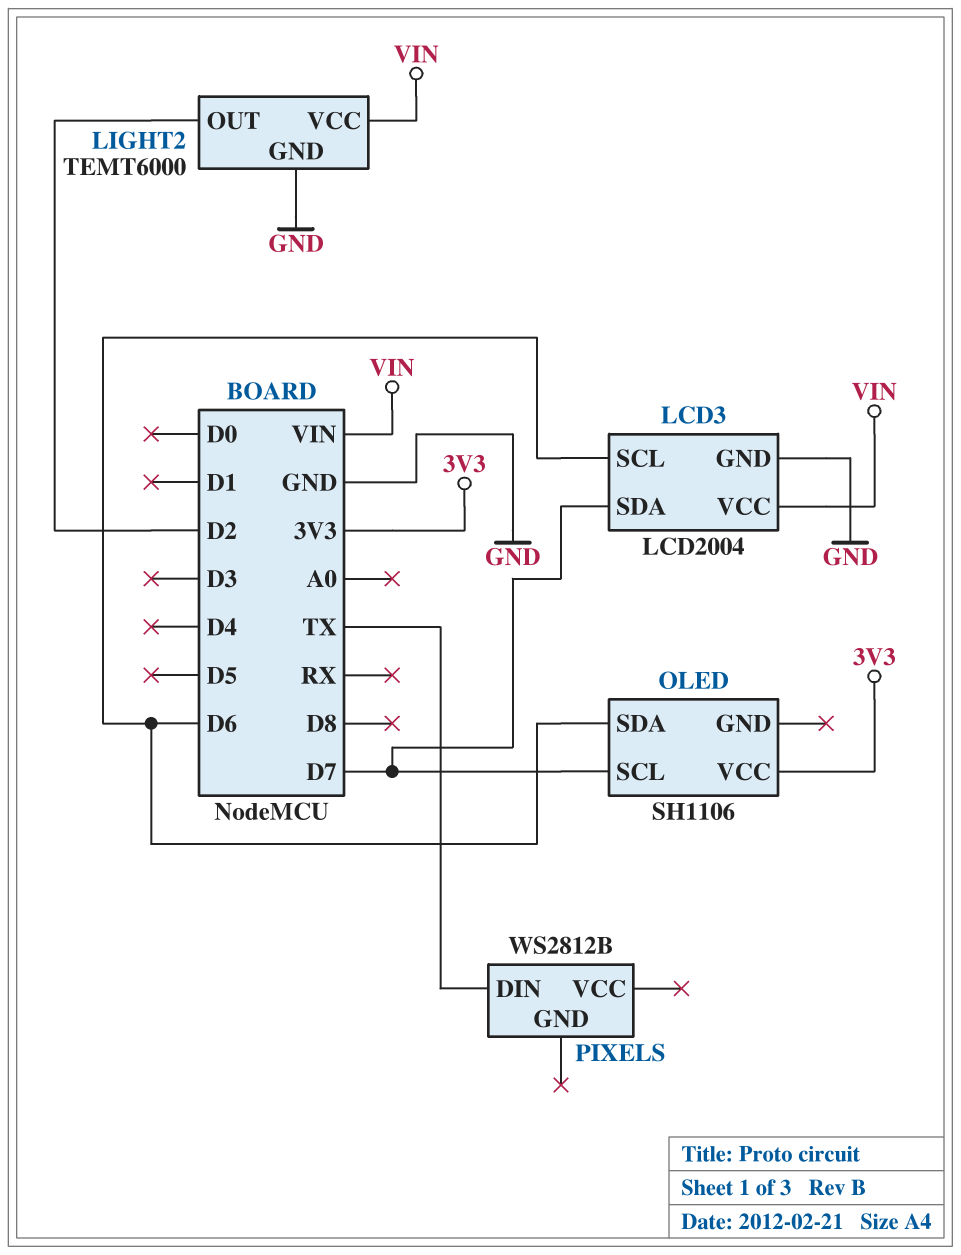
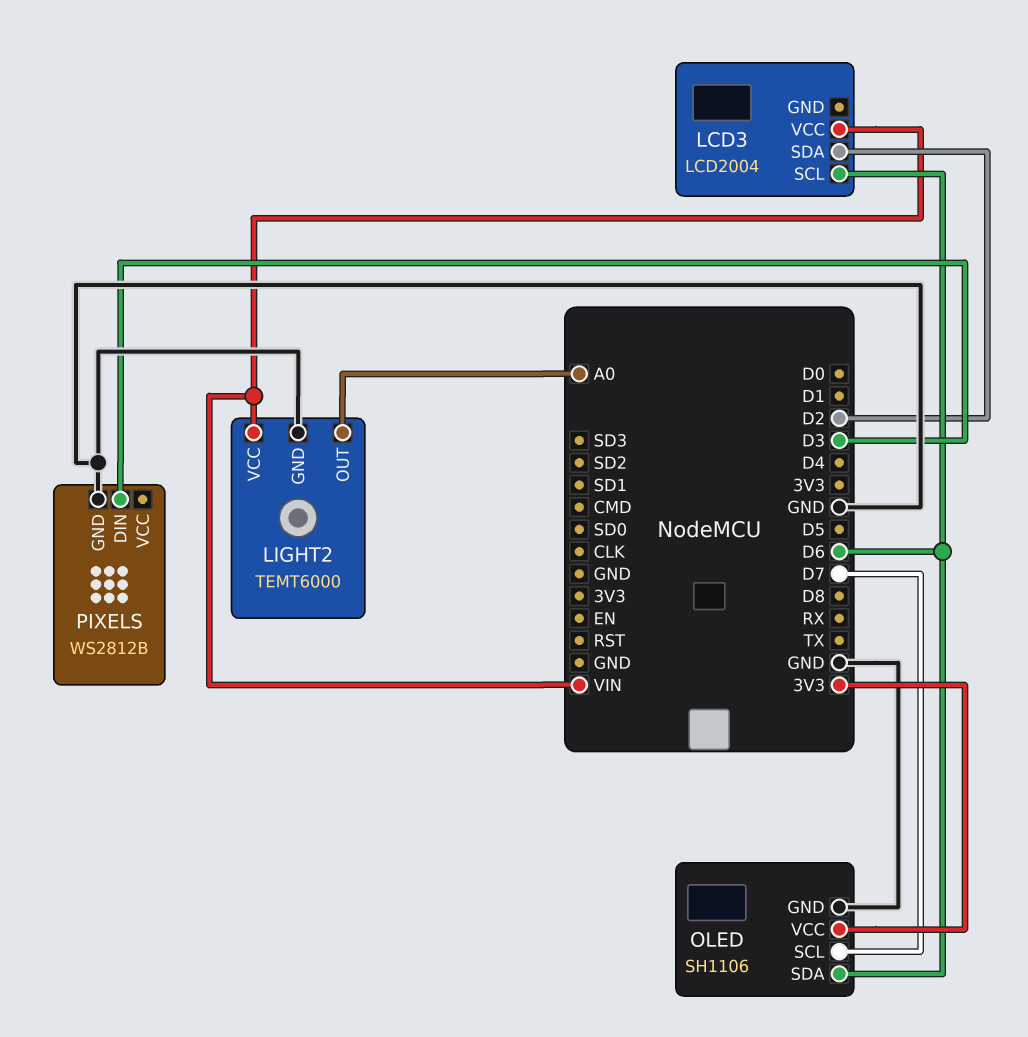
LCD3 pin GND: GND -> none
LCD3 pin SDA: D7 -> D2
LIGHT2 pin OUT: D2 -> A0
OLED pin GND: none -> GND
PIXELS pin DIN: TX -> D3
PIXELS pin GND: none -> GND

